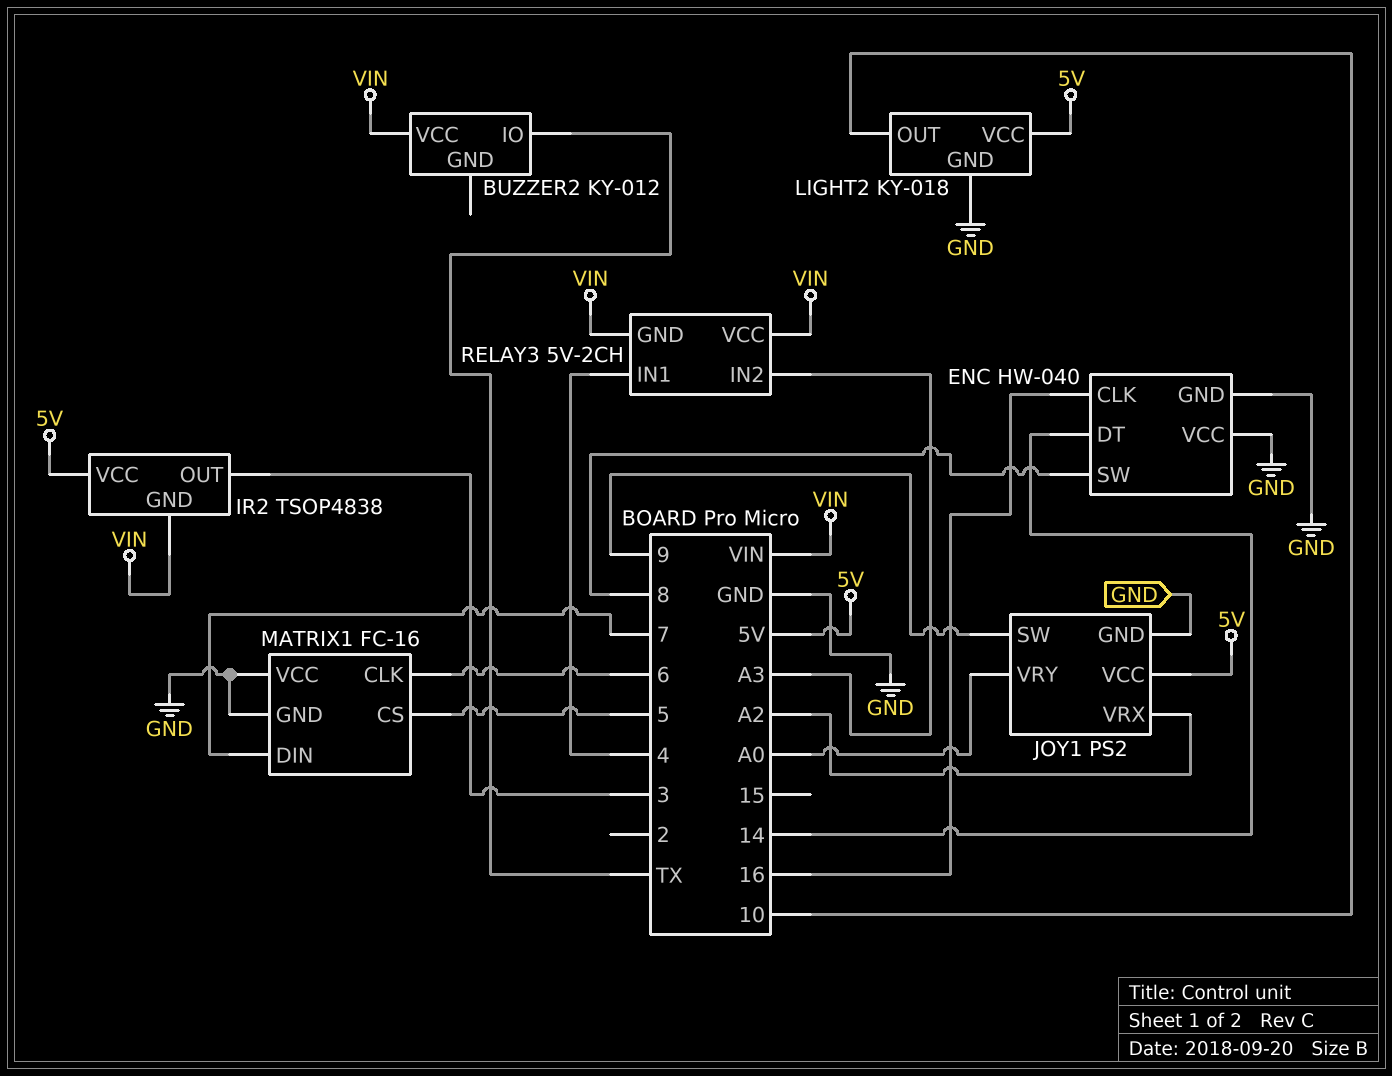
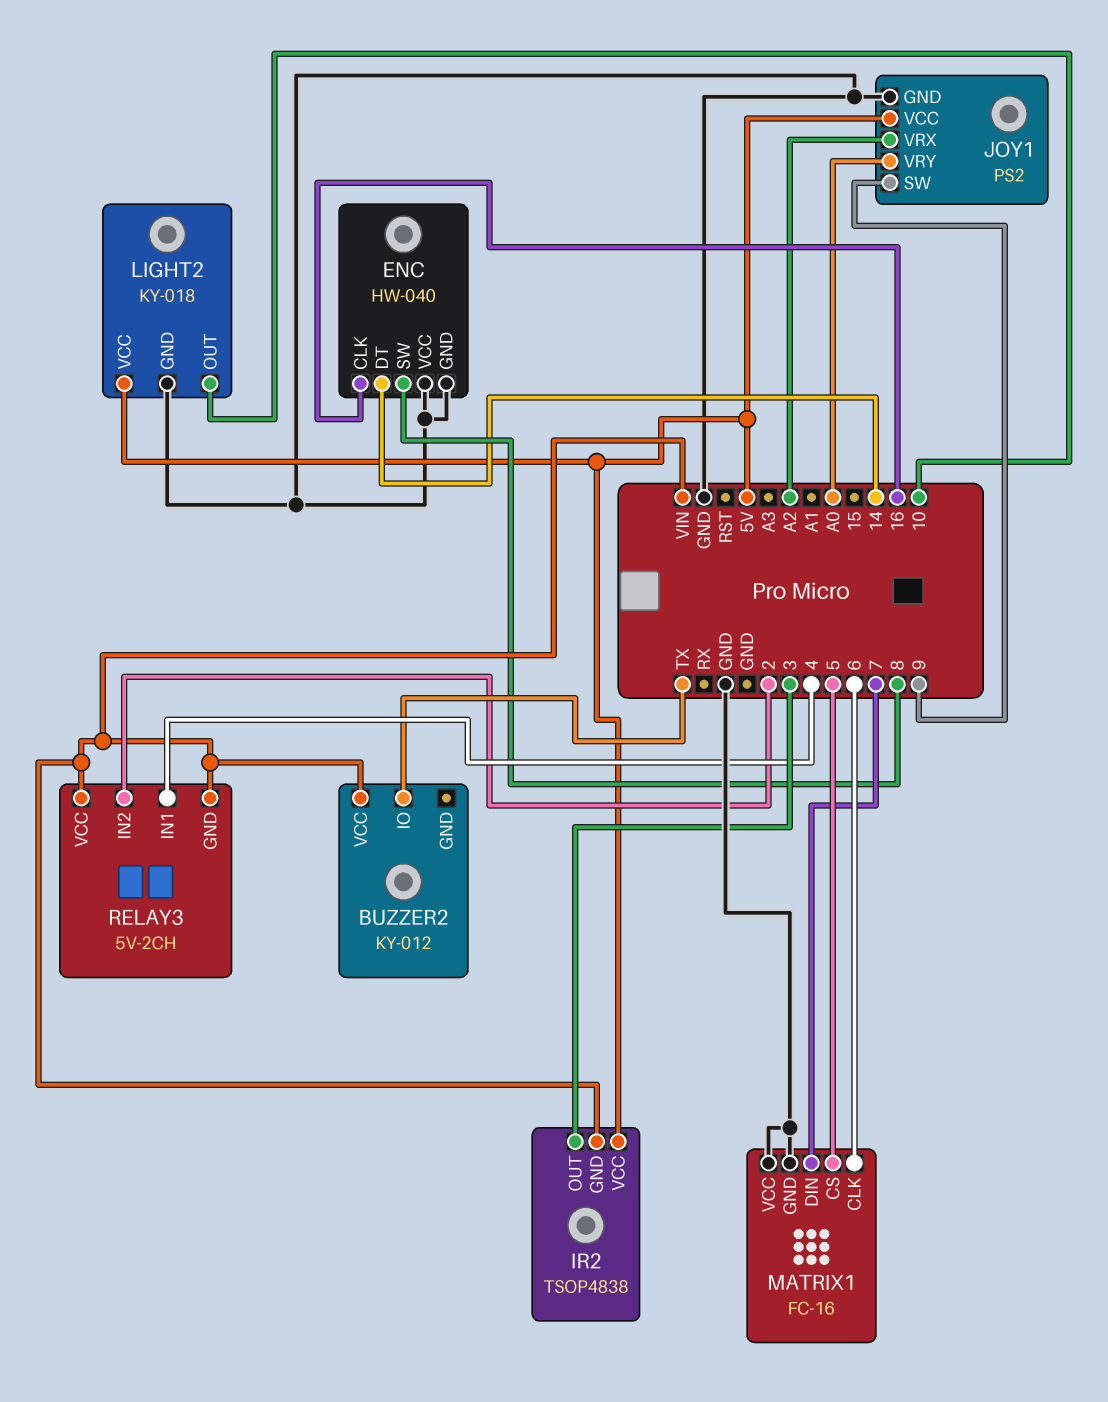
RELAY3 pin IN2: A3 -> 2

